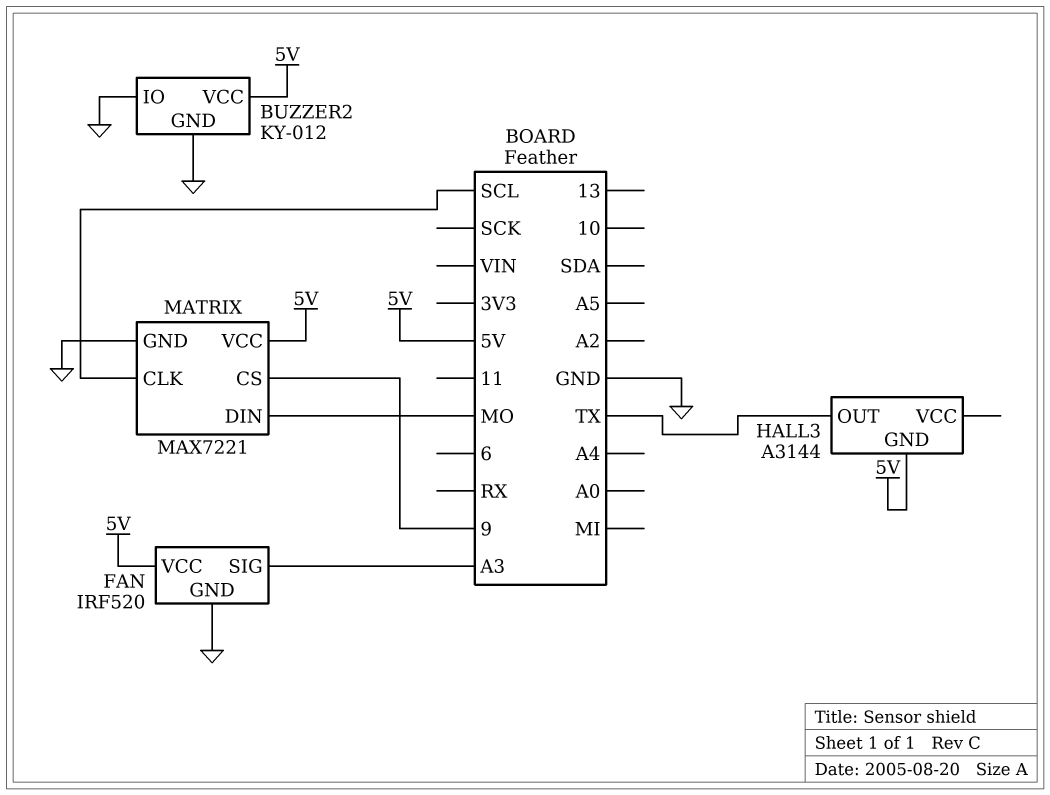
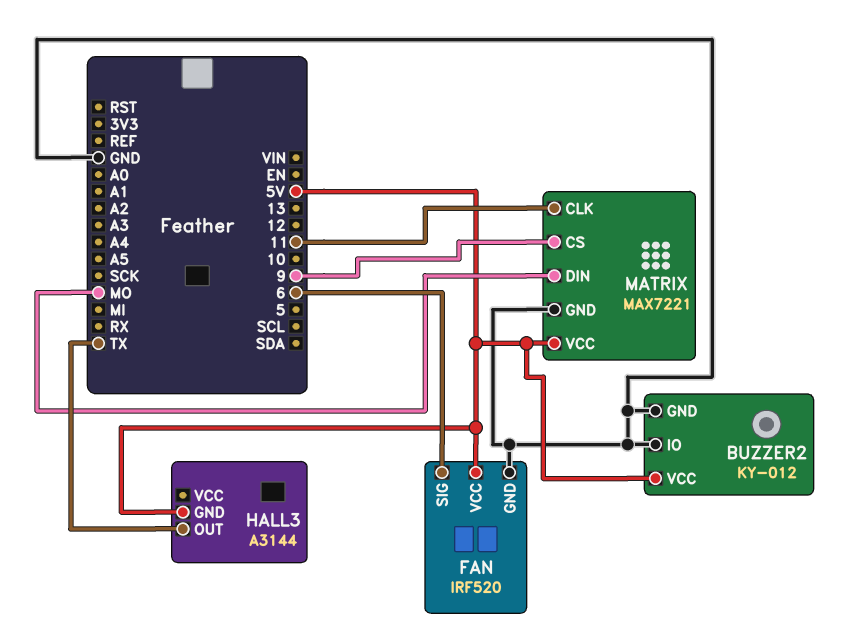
FAN pin SIG: A3 -> 6
MATRIX pin CLK: SCL -> 11

